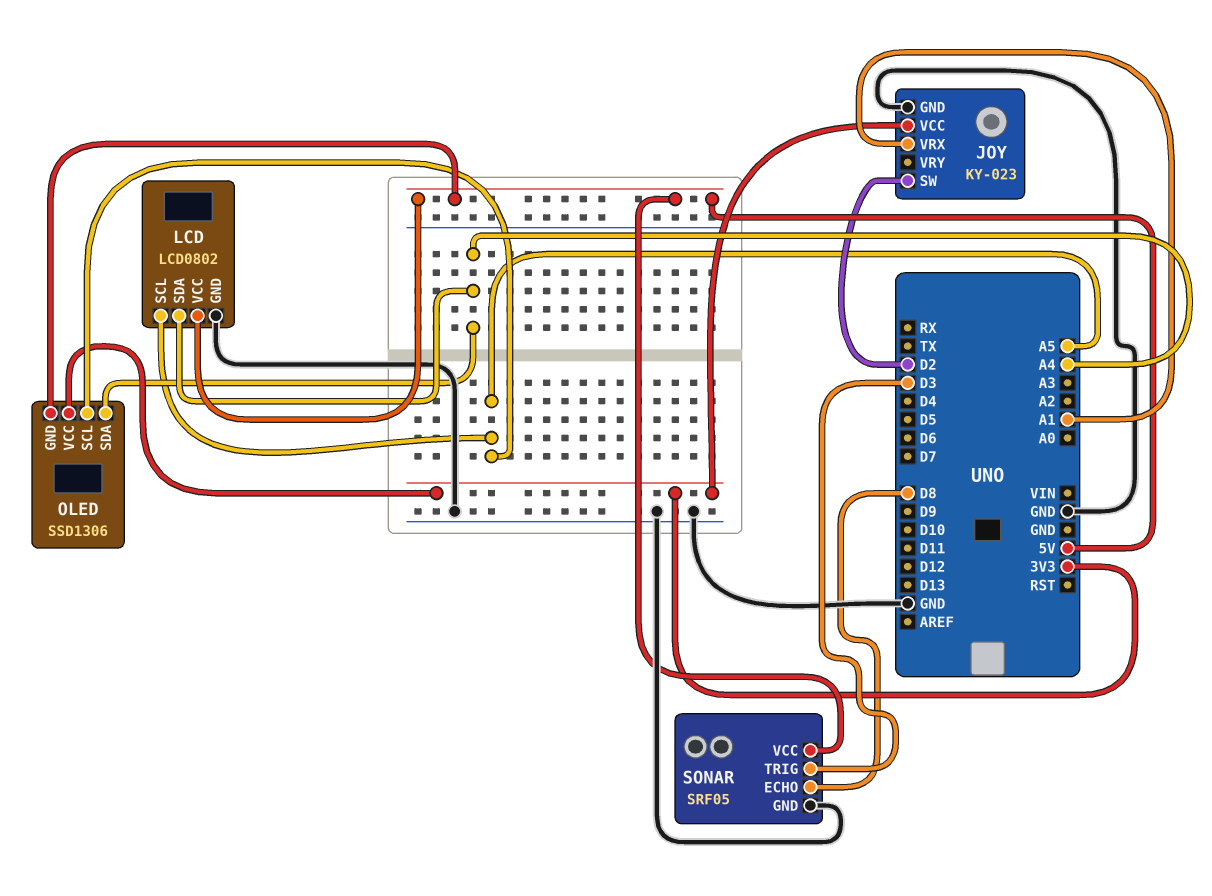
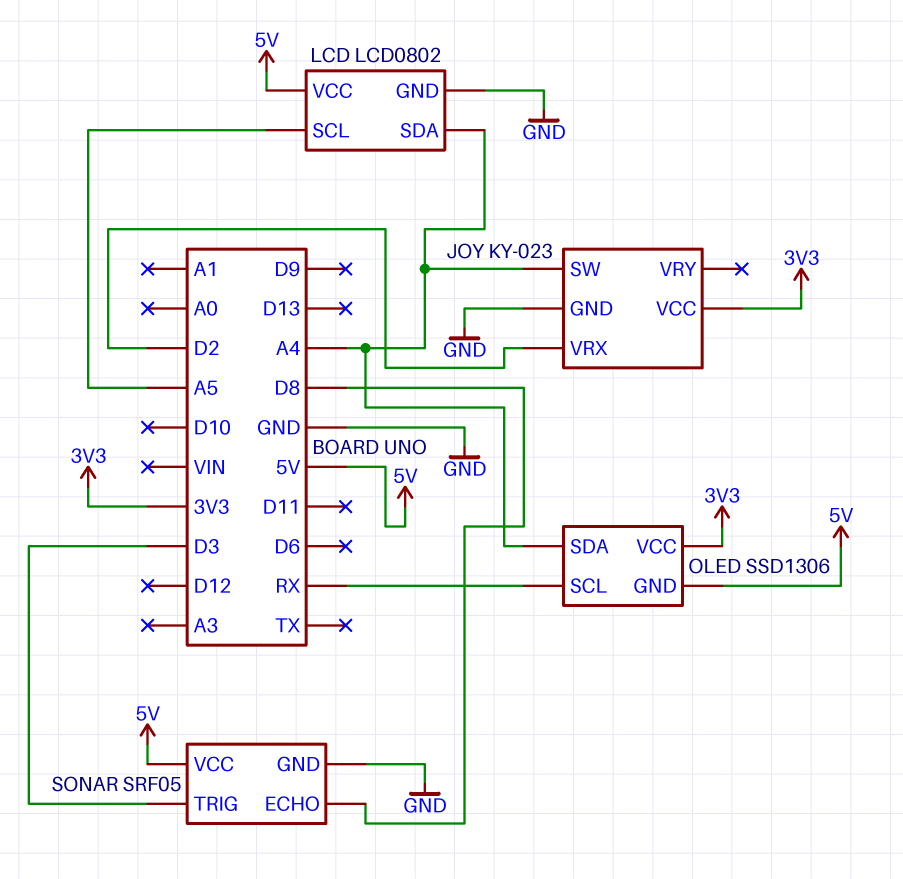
JOY pin SW: D2 -> A4
JOY pin VRX: A1 -> D2
OLED pin SCL: A5 -> RX

